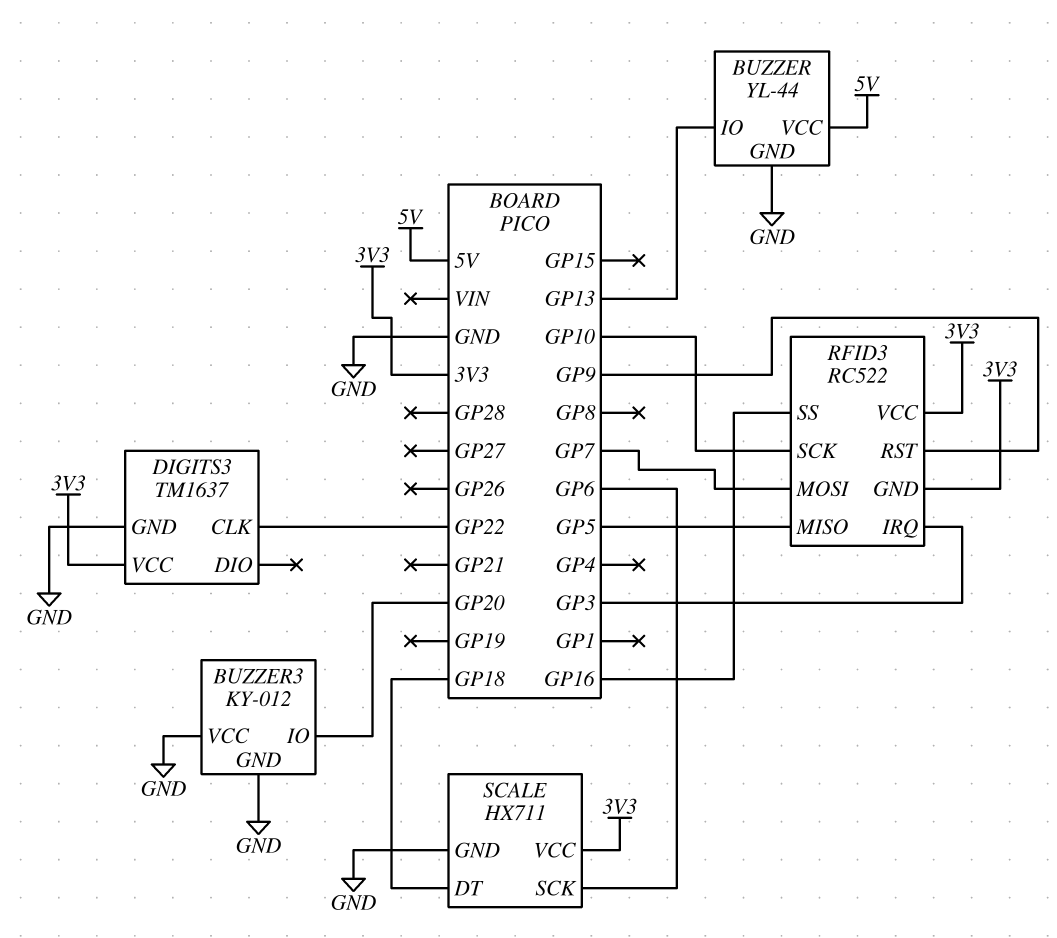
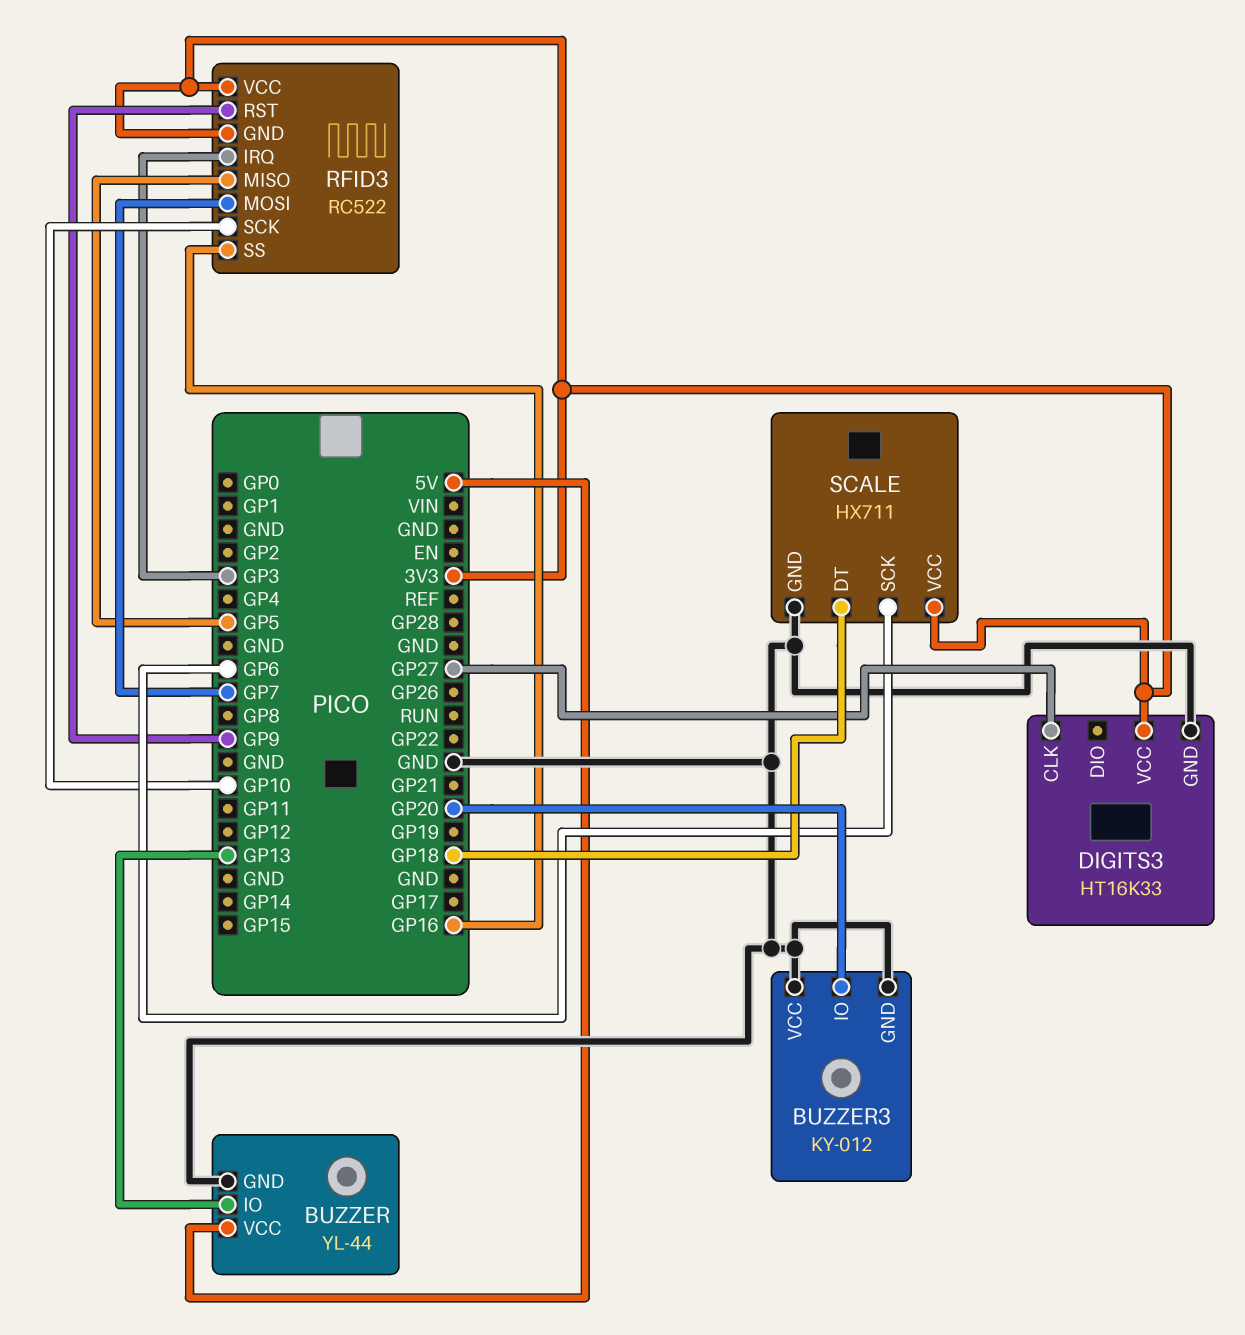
DIGITS3: TM1637 -> HT16K33
DIGITS3 pin CLK: GP22 -> GP27

